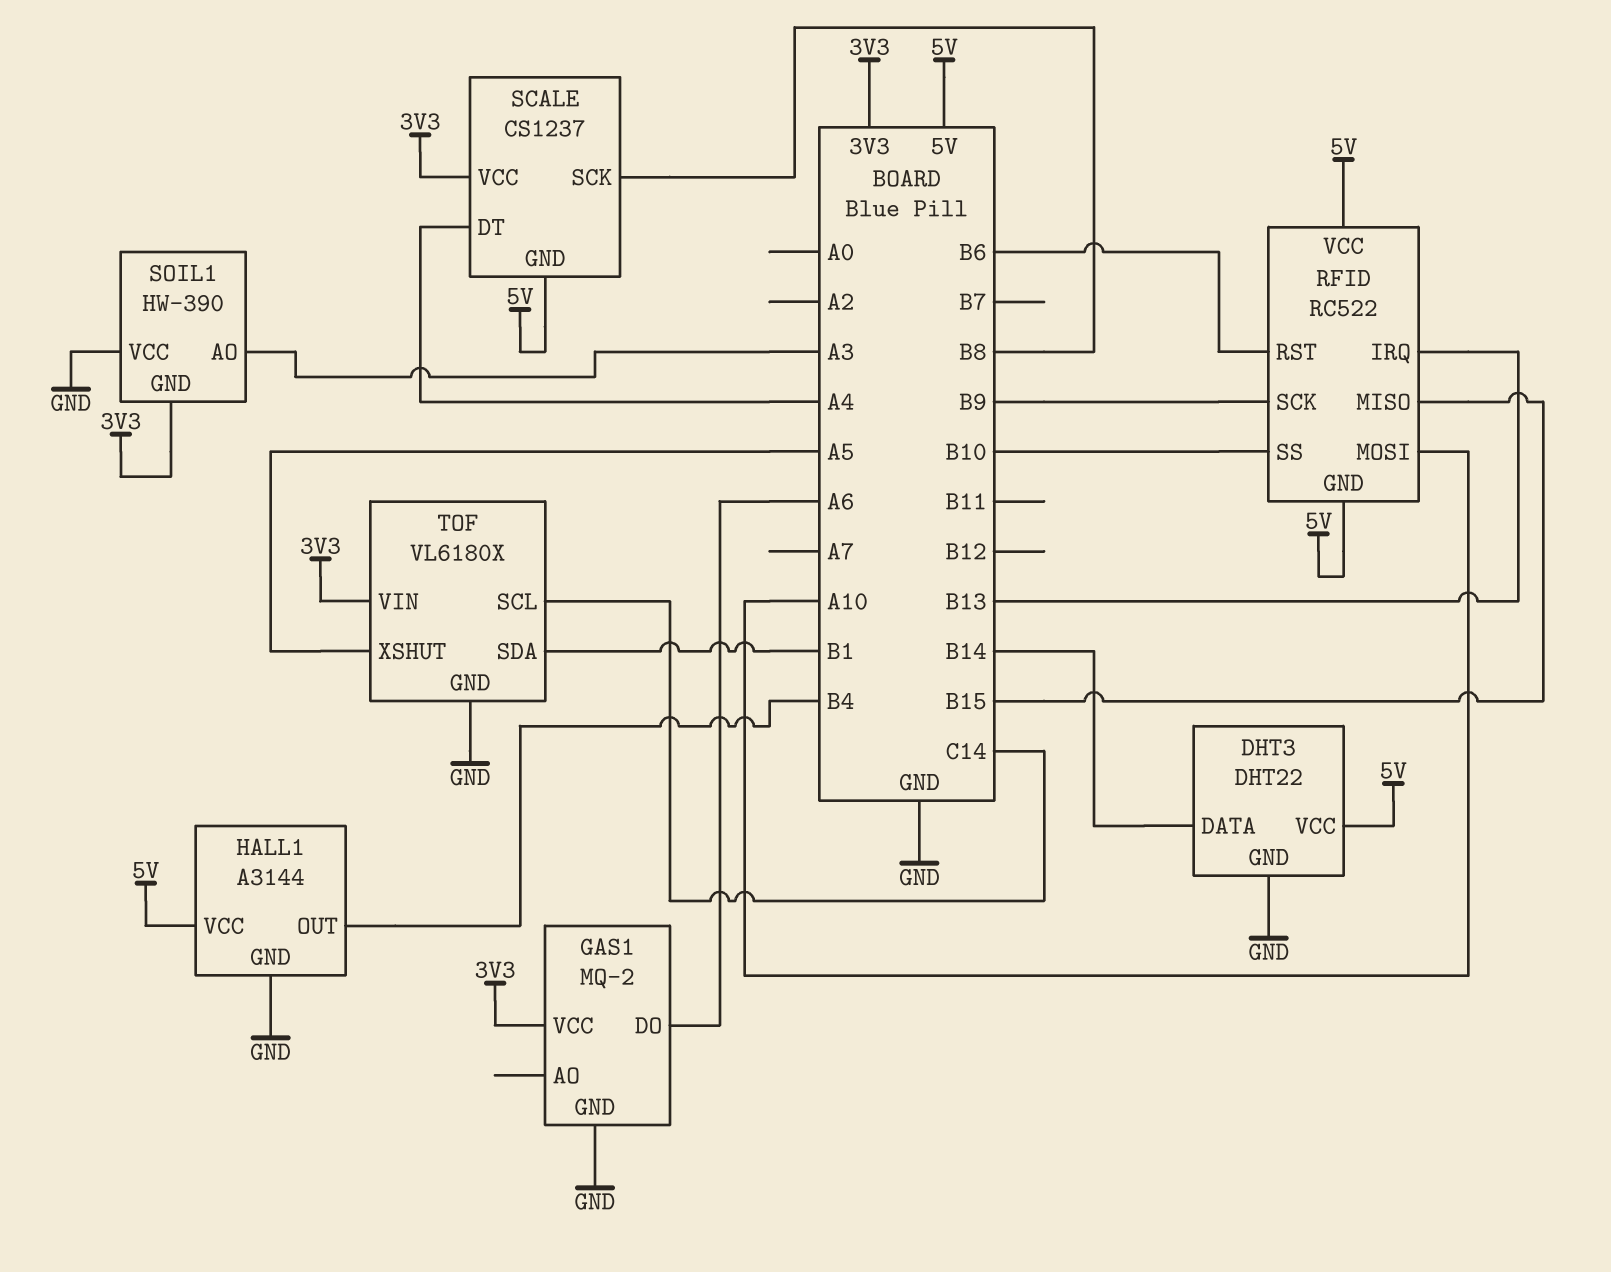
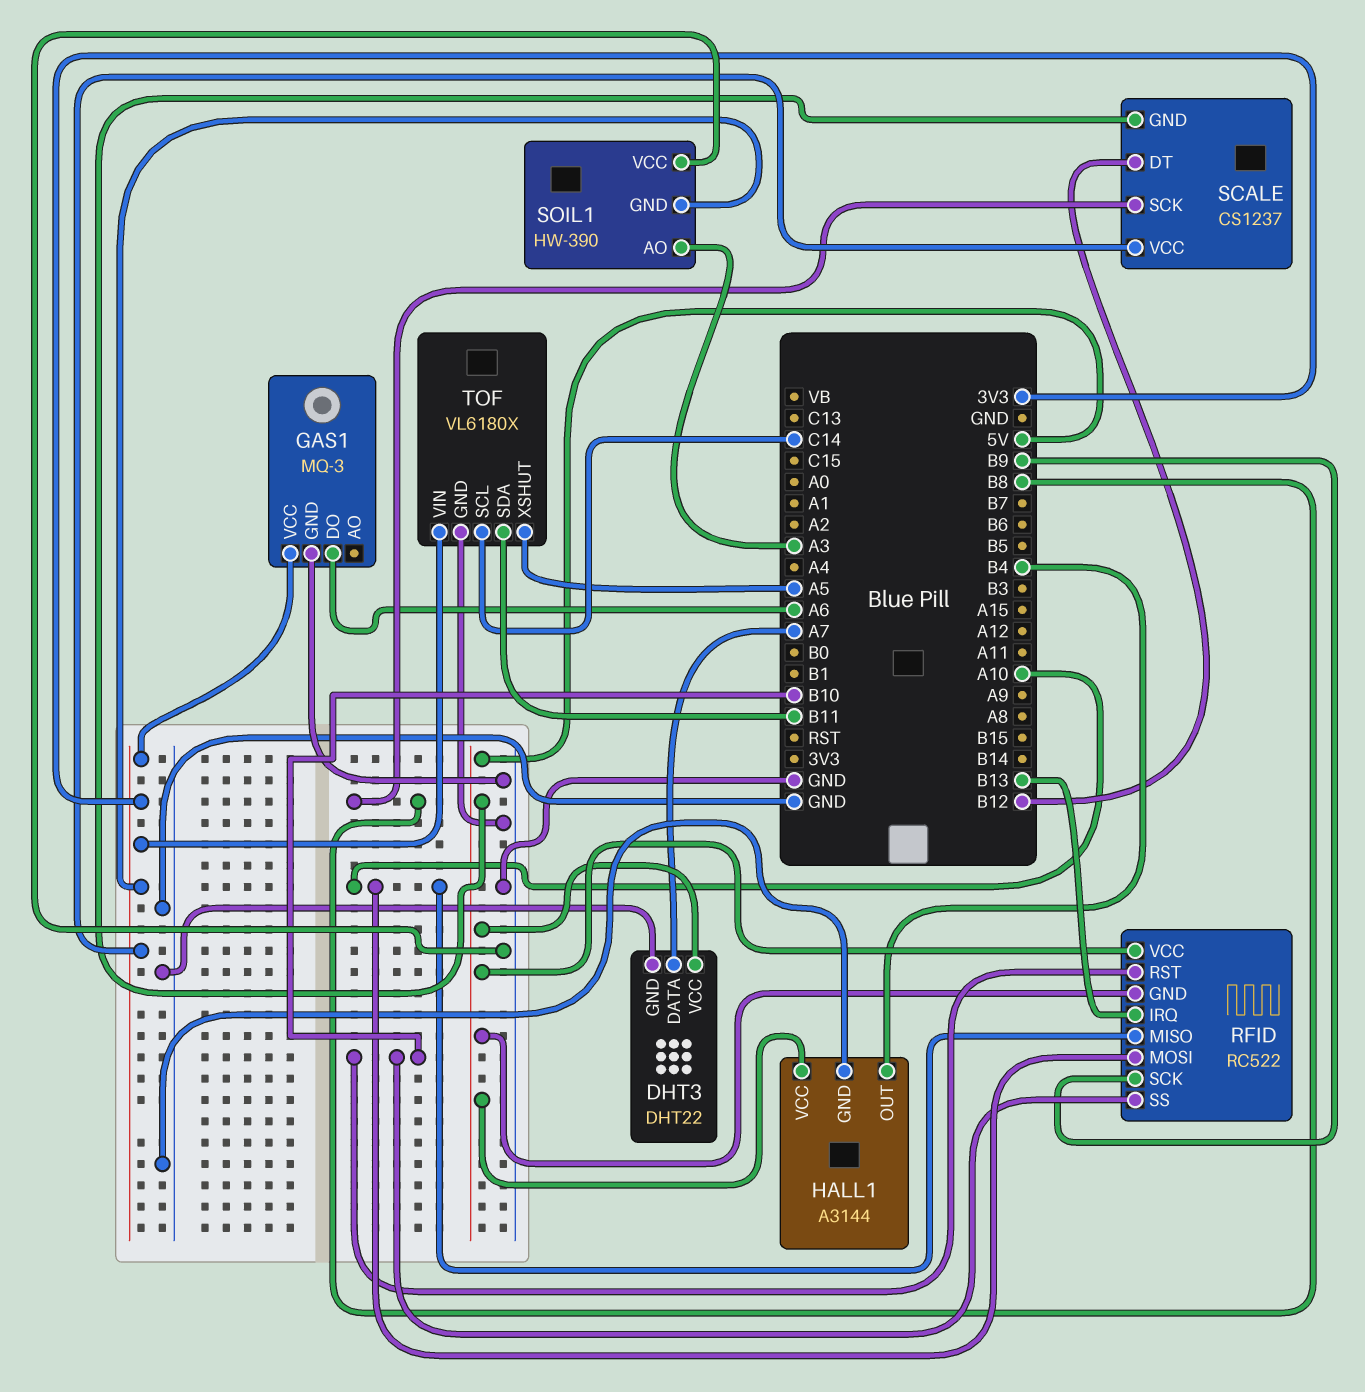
DHT3 pin DATA: B14 -> A7
GAS1: MQ-2 -> MQ-3
RFID pin MISO: B15 -> A10
RFID pin RST: B6 -> B10
SCALE pin DT: A4 -> B12
TOF pin SDA: B1 -> B11

